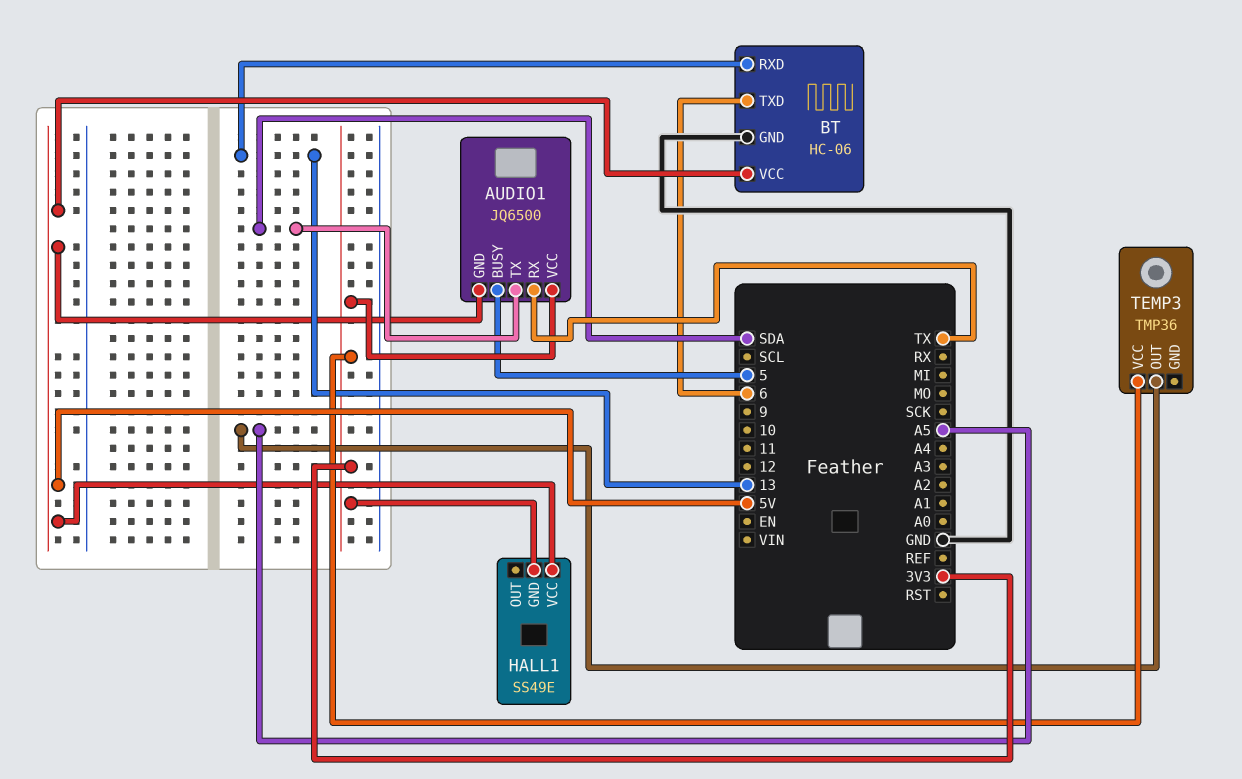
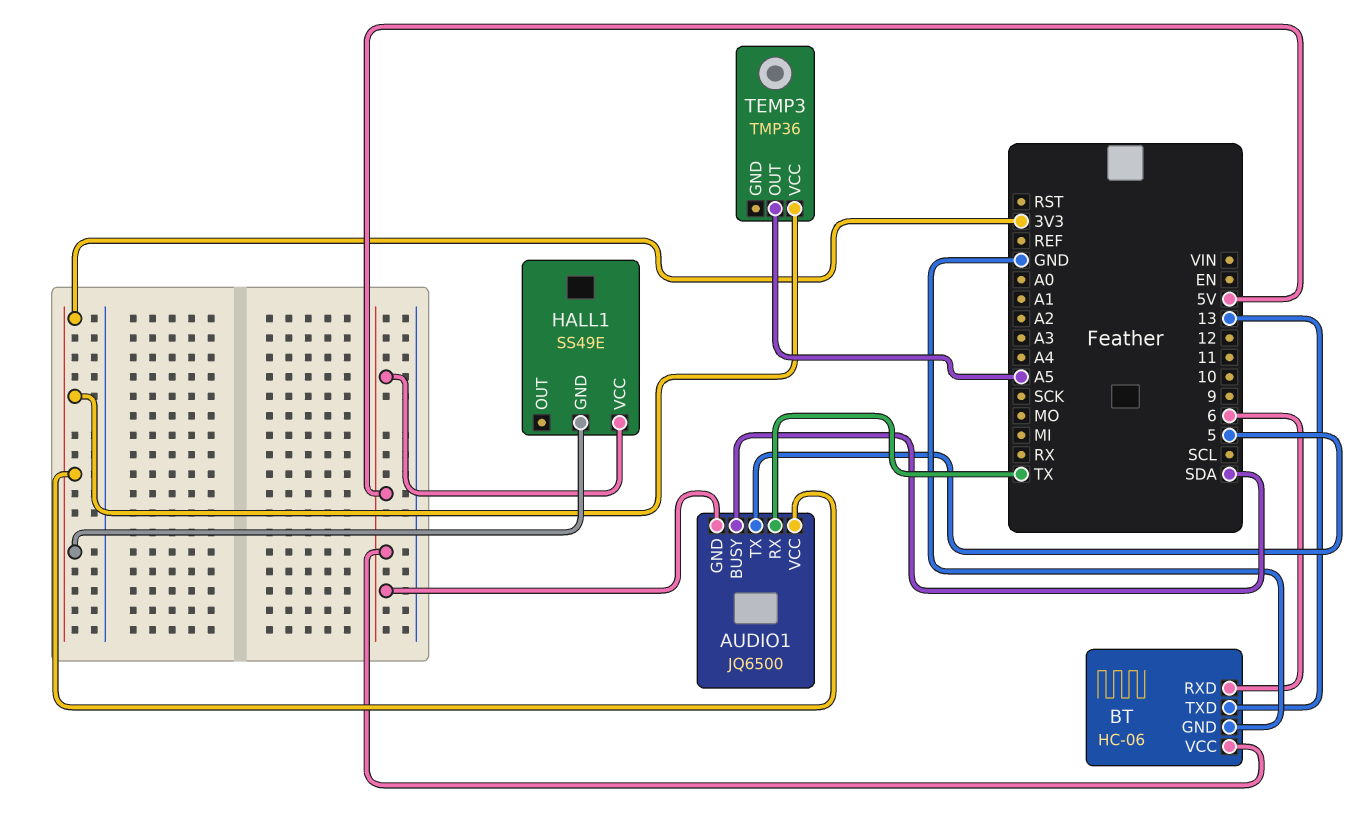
AUDIO1 pin BUSY: 5 -> SDA
AUDIO1 pin TX: SDA -> 5
BT pin RXD: 13 -> 6
BT pin TXD: 6 -> 13

